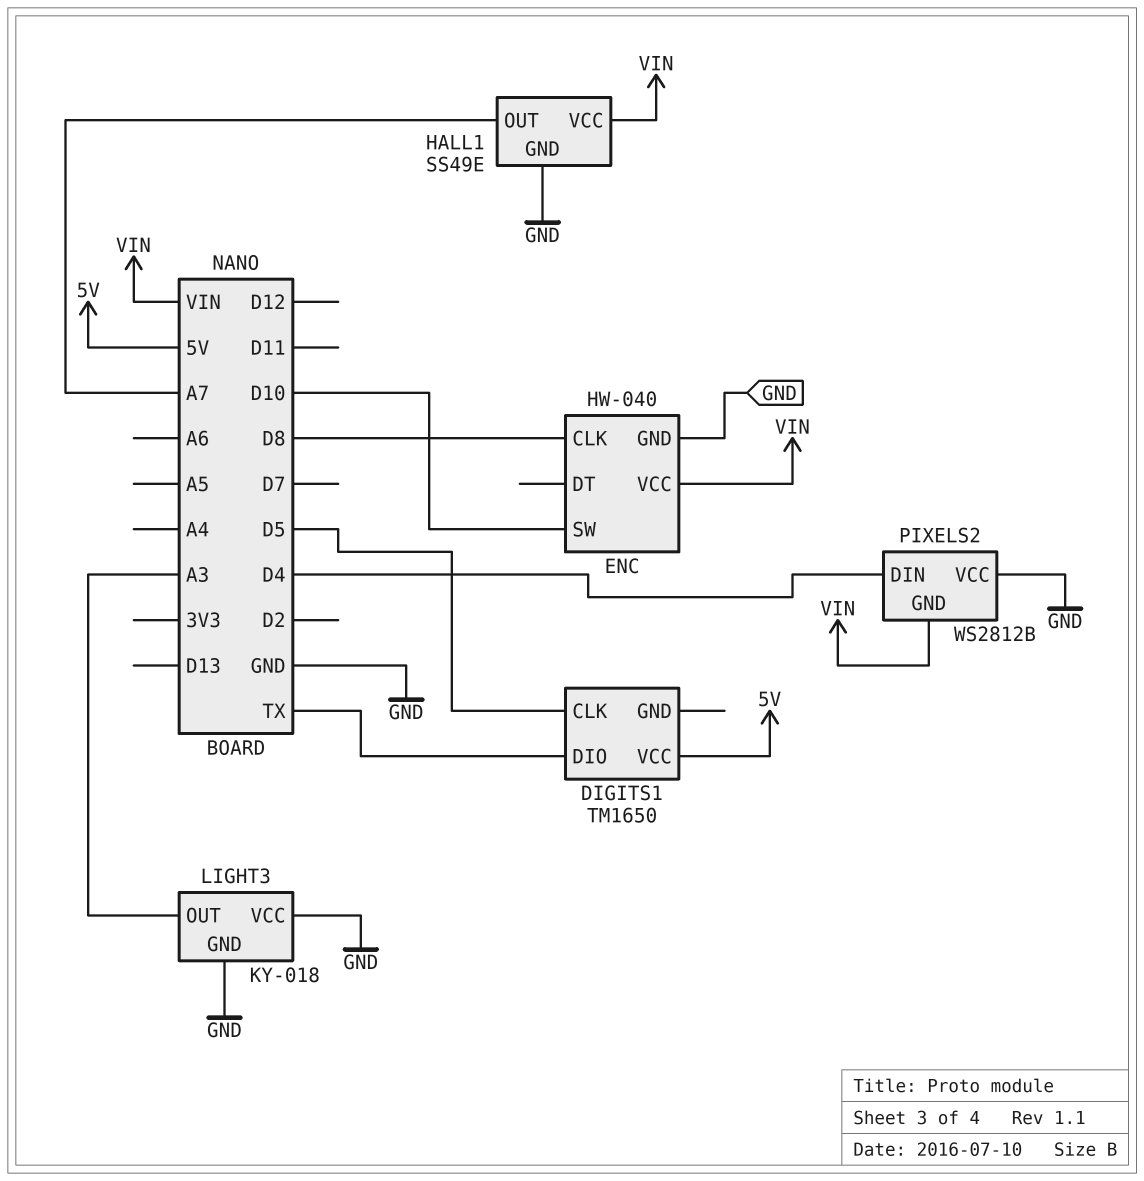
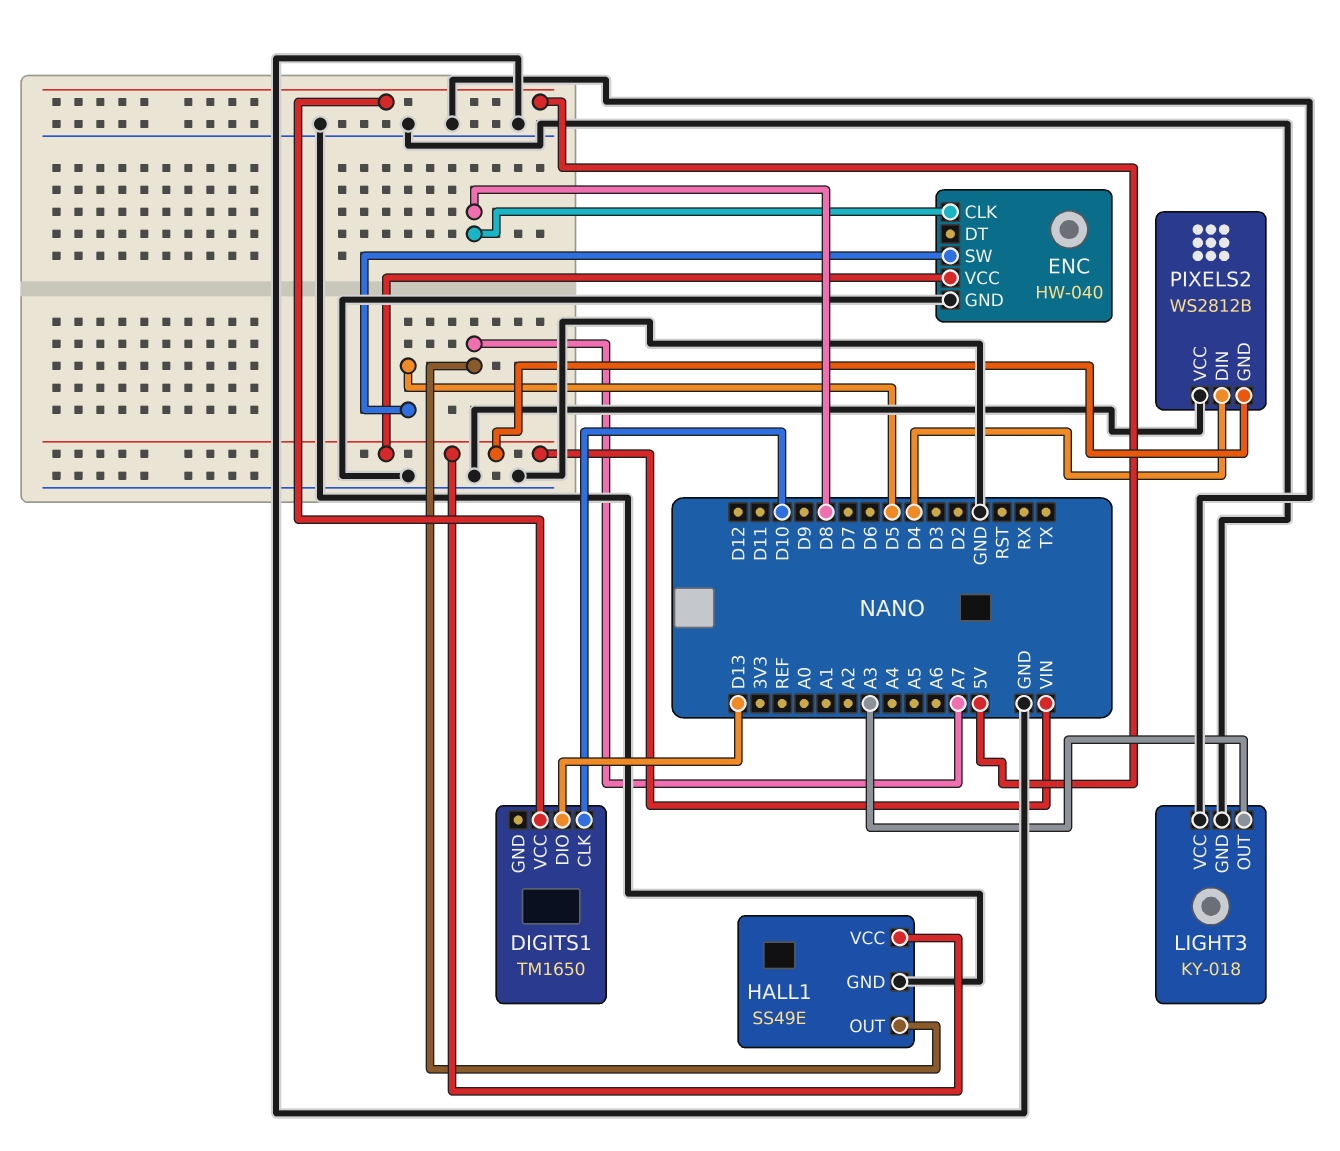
DIGITS1 pin CLK: D5 -> D10
DIGITS1 pin DIO: TX -> D13
ENC pin SW: D10 -> D5

